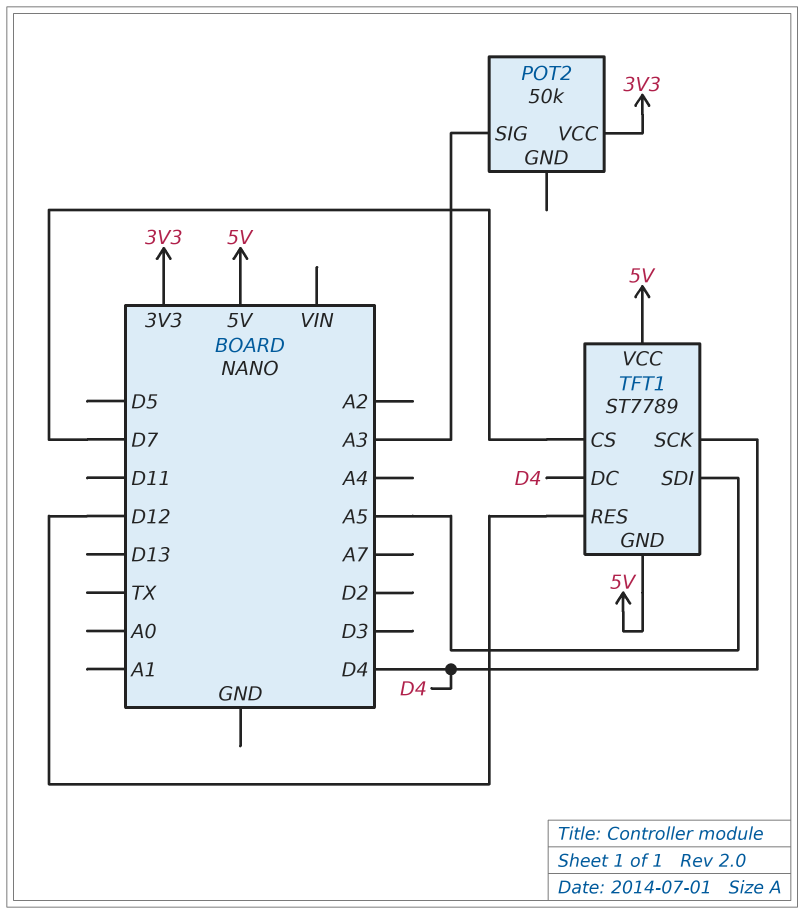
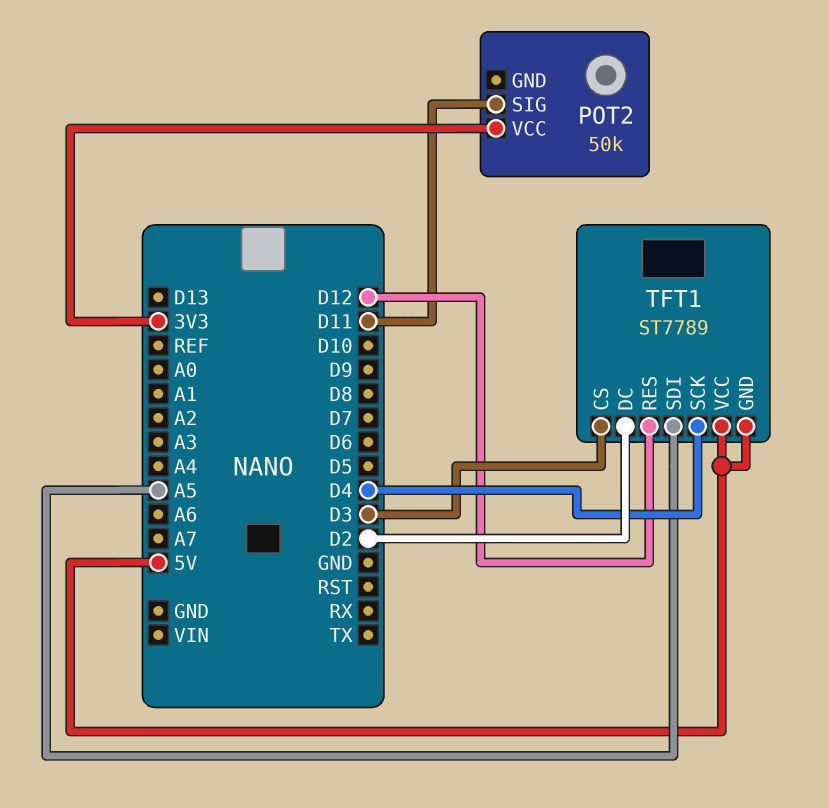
POT2 pin SIG: A3 -> D11
TFT1 pin CS: D7 -> D3
TFT1 pin DC: D4 -> D2

